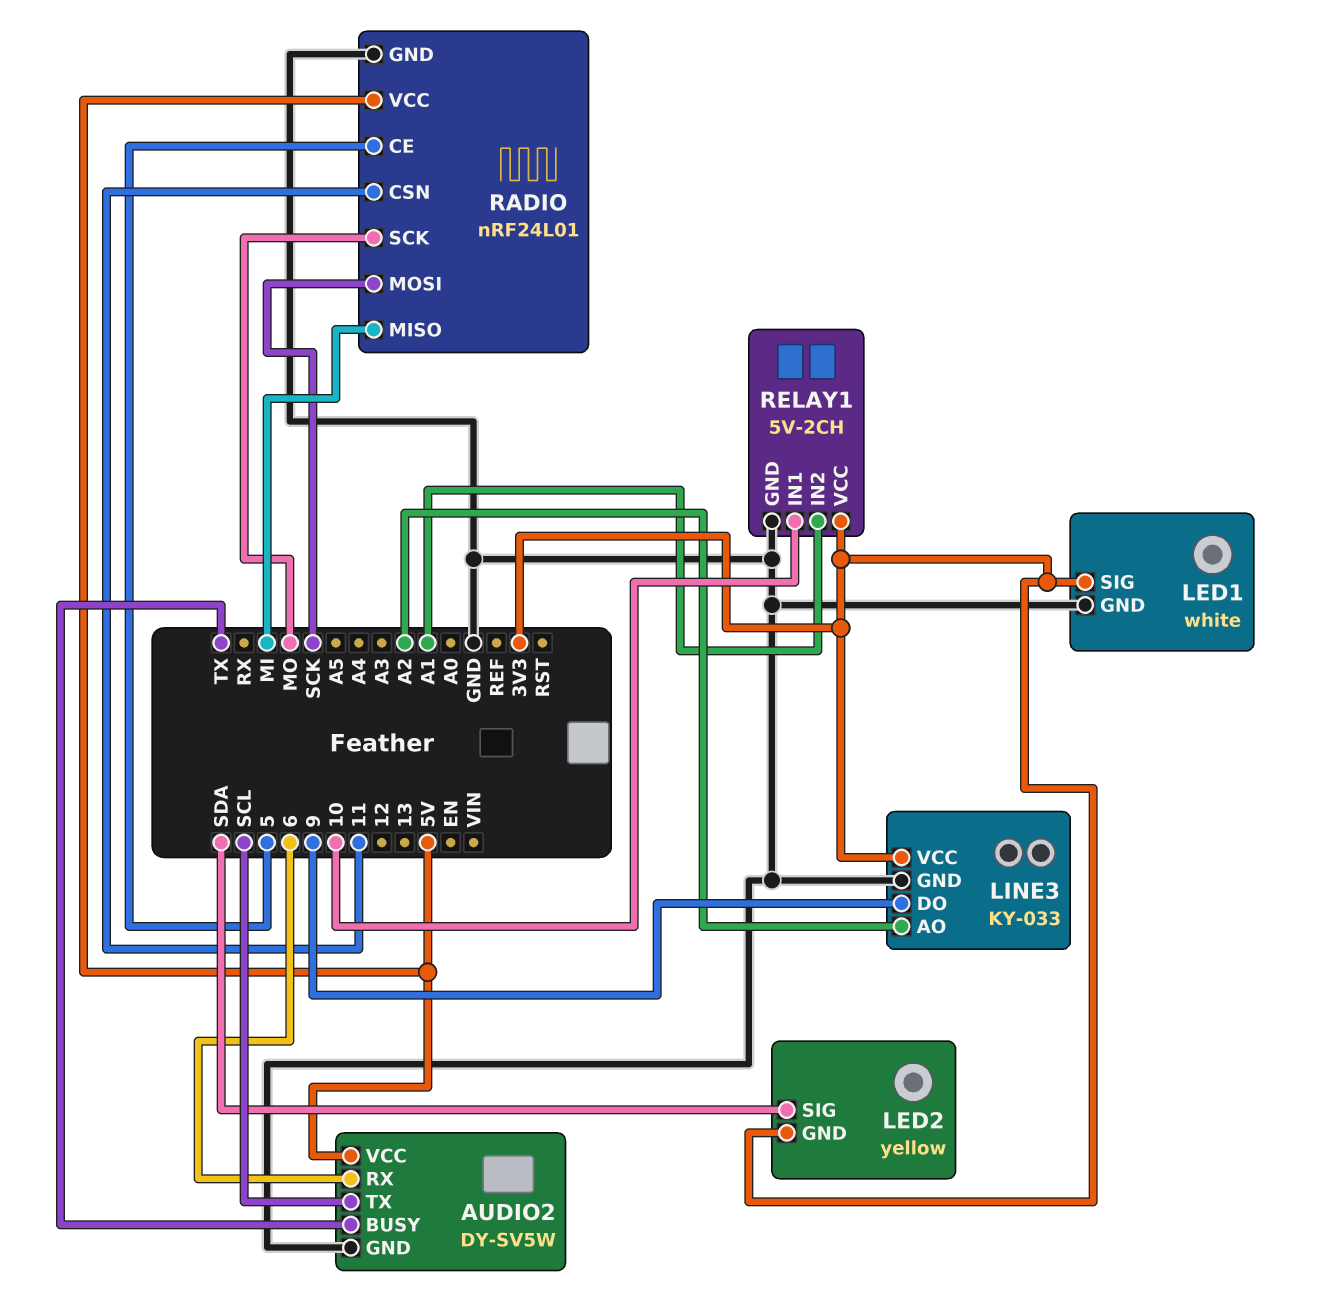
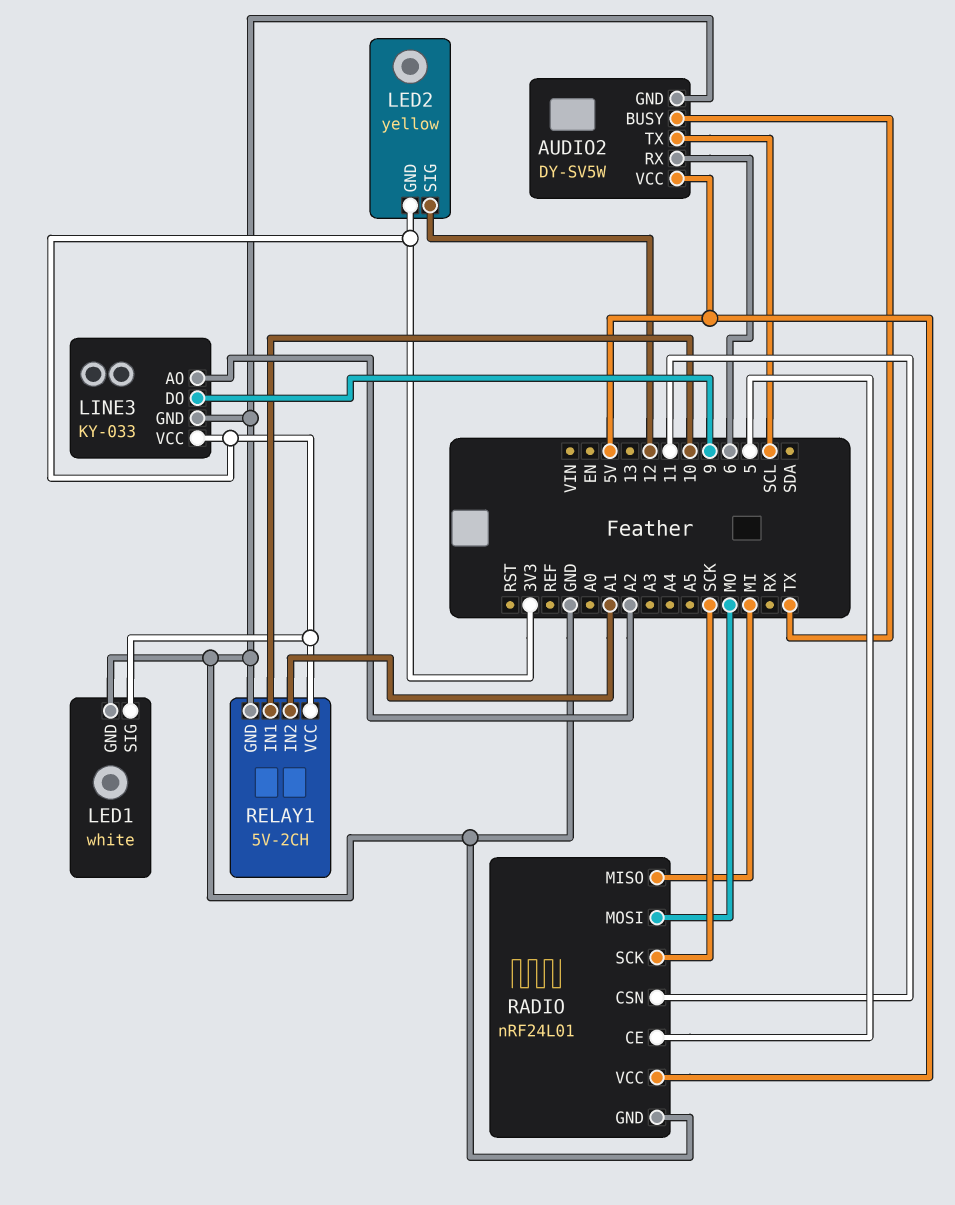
LED2 pin SIG: SDA -> 12
RADIO pin MOSI: SCK -> MO
RADIO pin SCK: MO -> SCK

